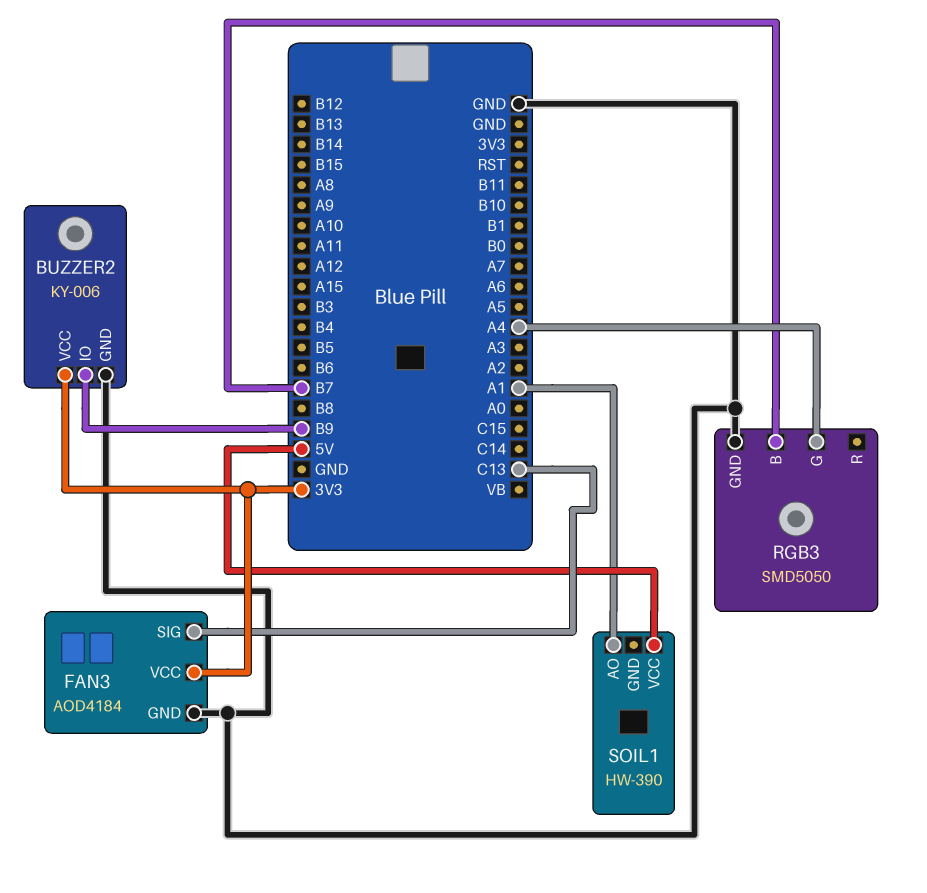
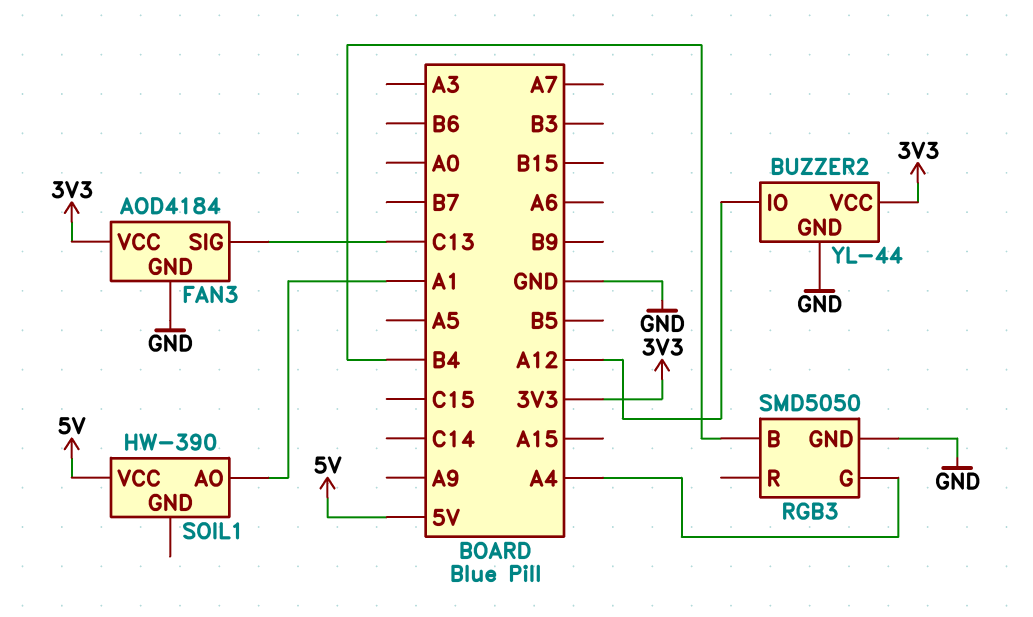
BUZZER2: KY-006 -> YL-44
BUZZER2 pin IO: B9 -> A12
RGB3 pin B: B7 -> B4

